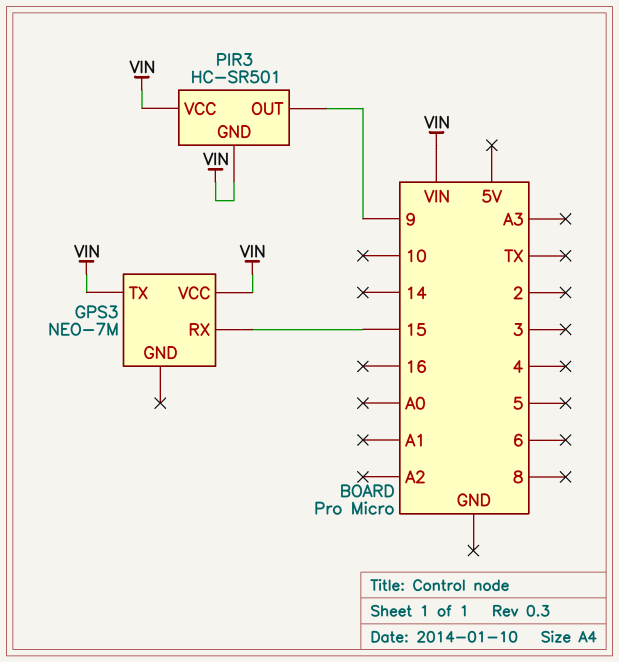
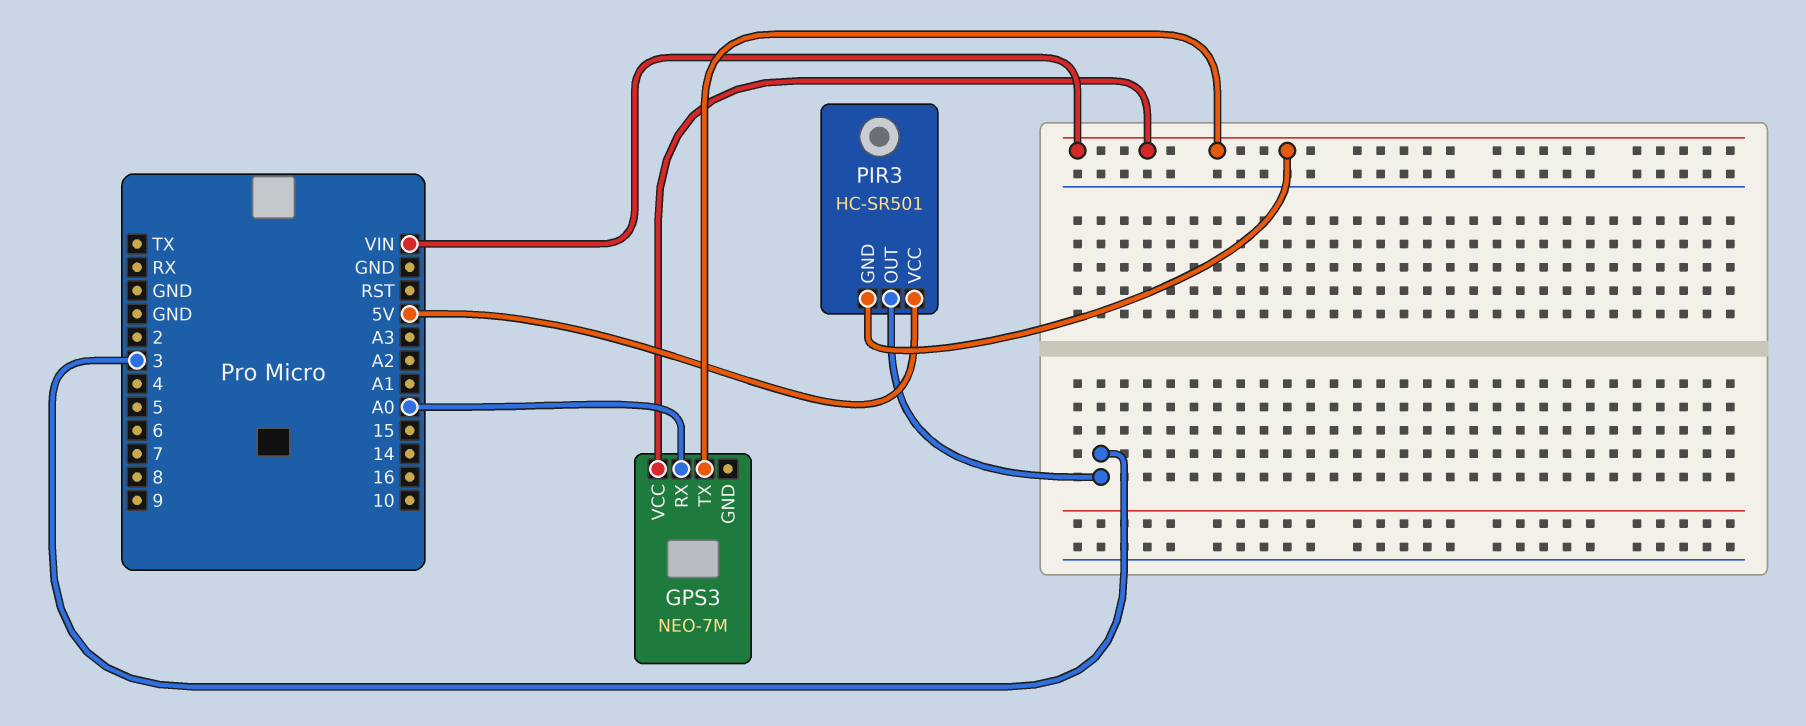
GPS3 pin RX: 15 -> A0
PIR3 pin OUT: 9 -> 3
PIR3 pin VCC: VIN -> 5V

